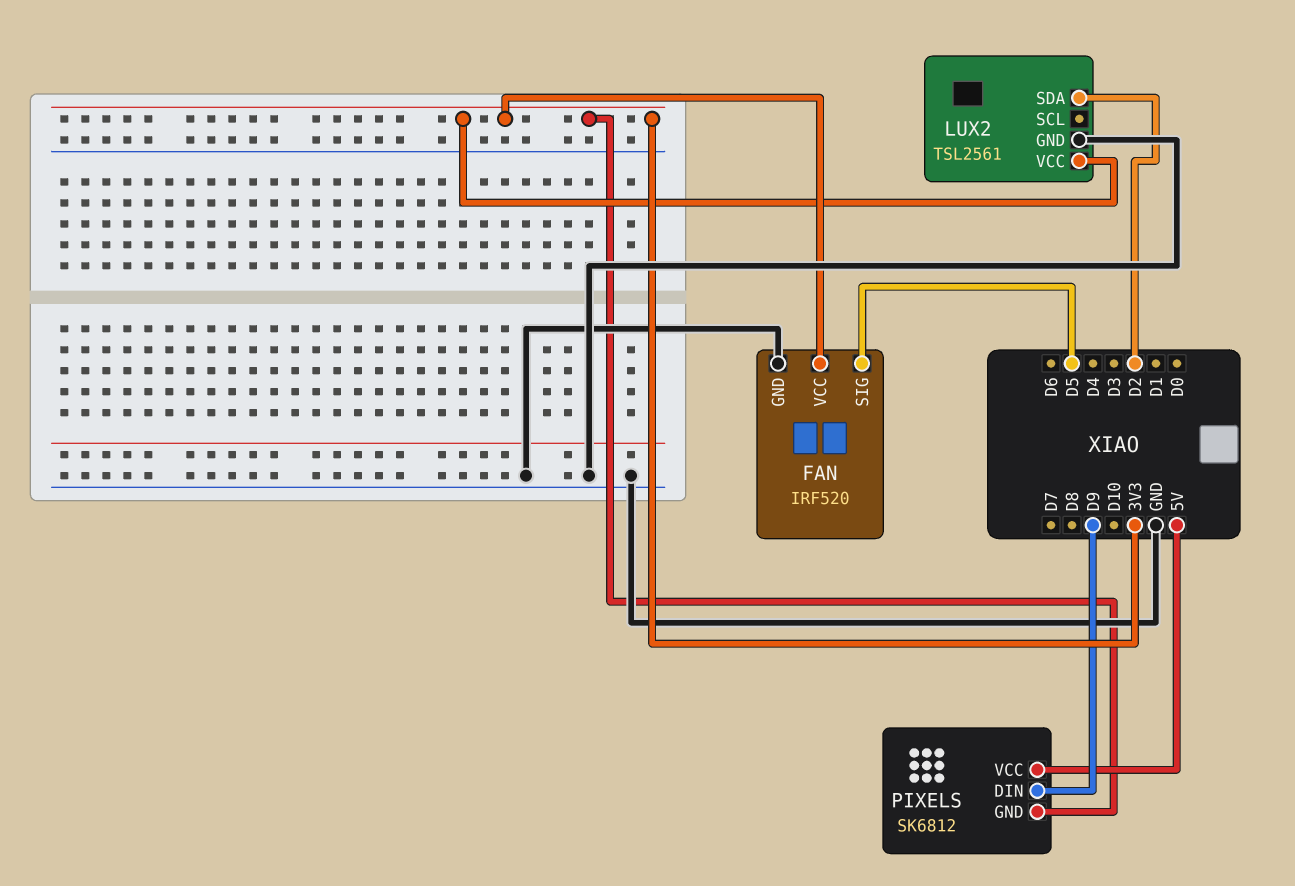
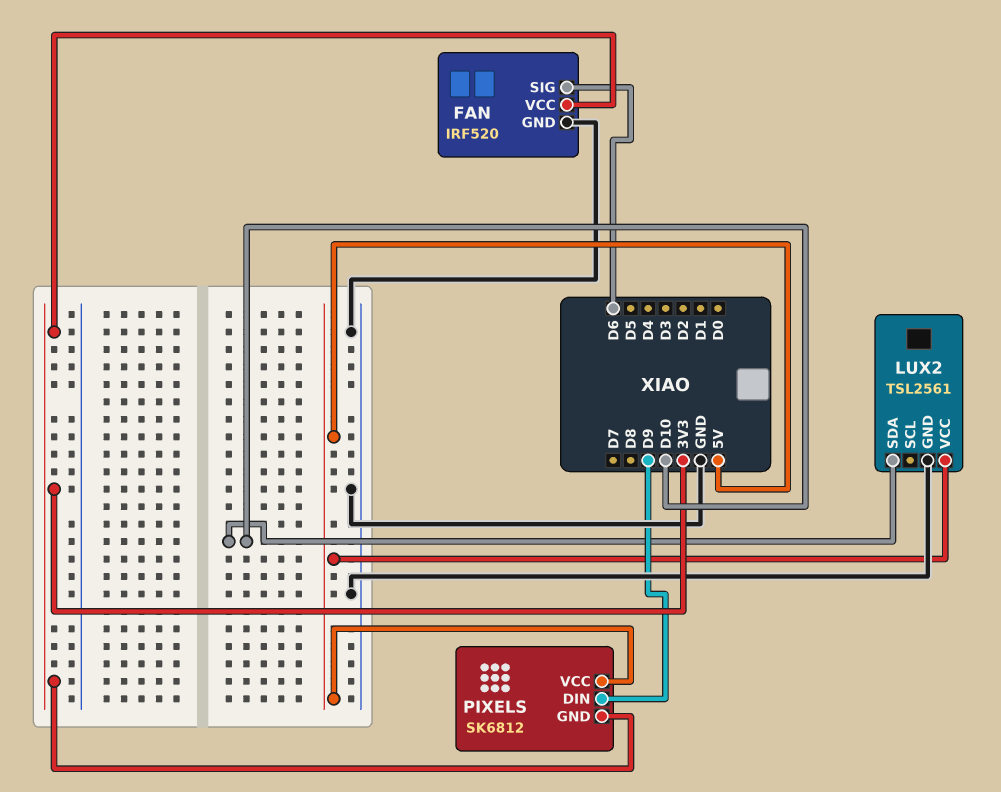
FAN pin SIG: D5 -> D6
LUX2 pin SDA: D2 -> D10
LUX2 pin VCC: 3V3 -> 5V

